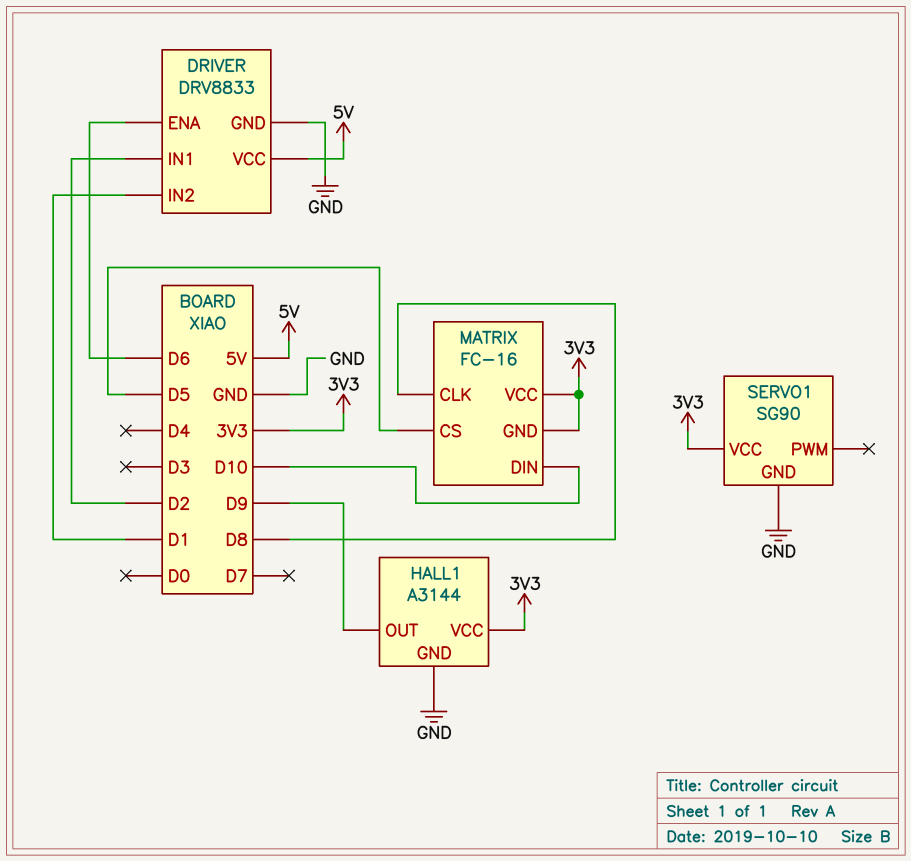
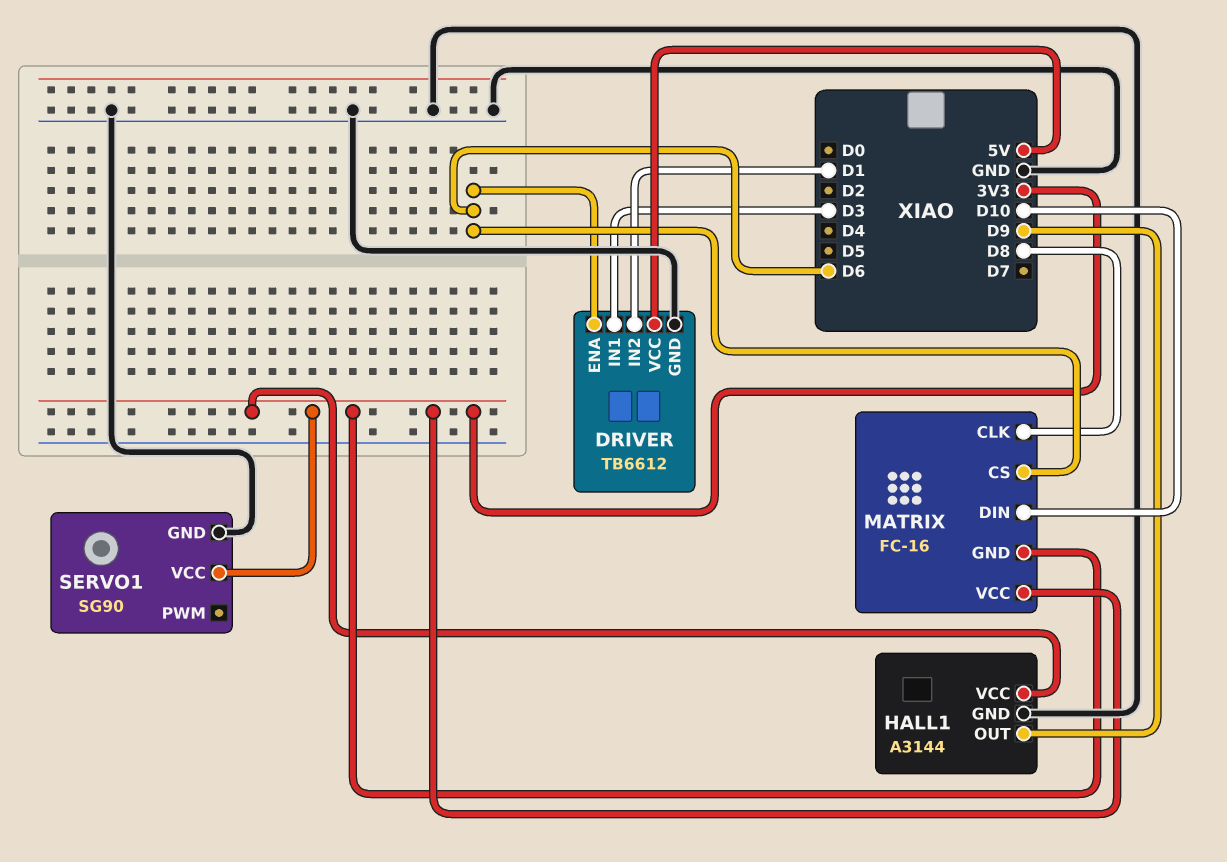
DRIVER: DRV8833 -> TB6612
DRIVER pin IN1: D2 -> D3
MATRIX pin CS: D5 -> D6

